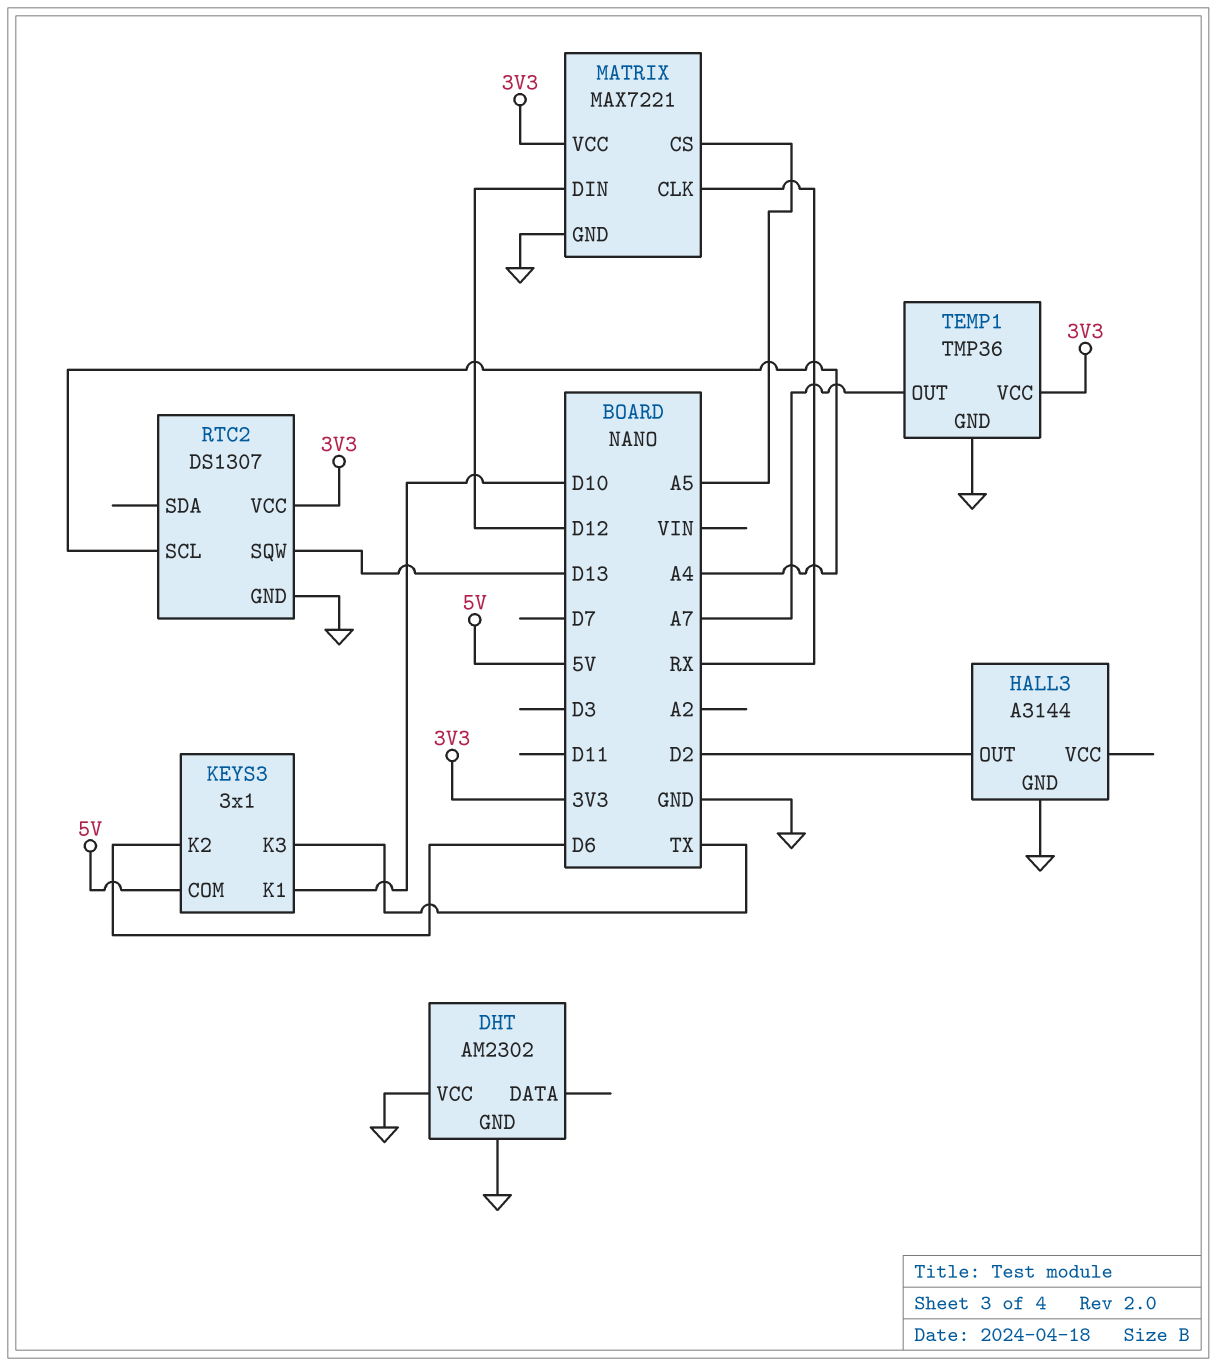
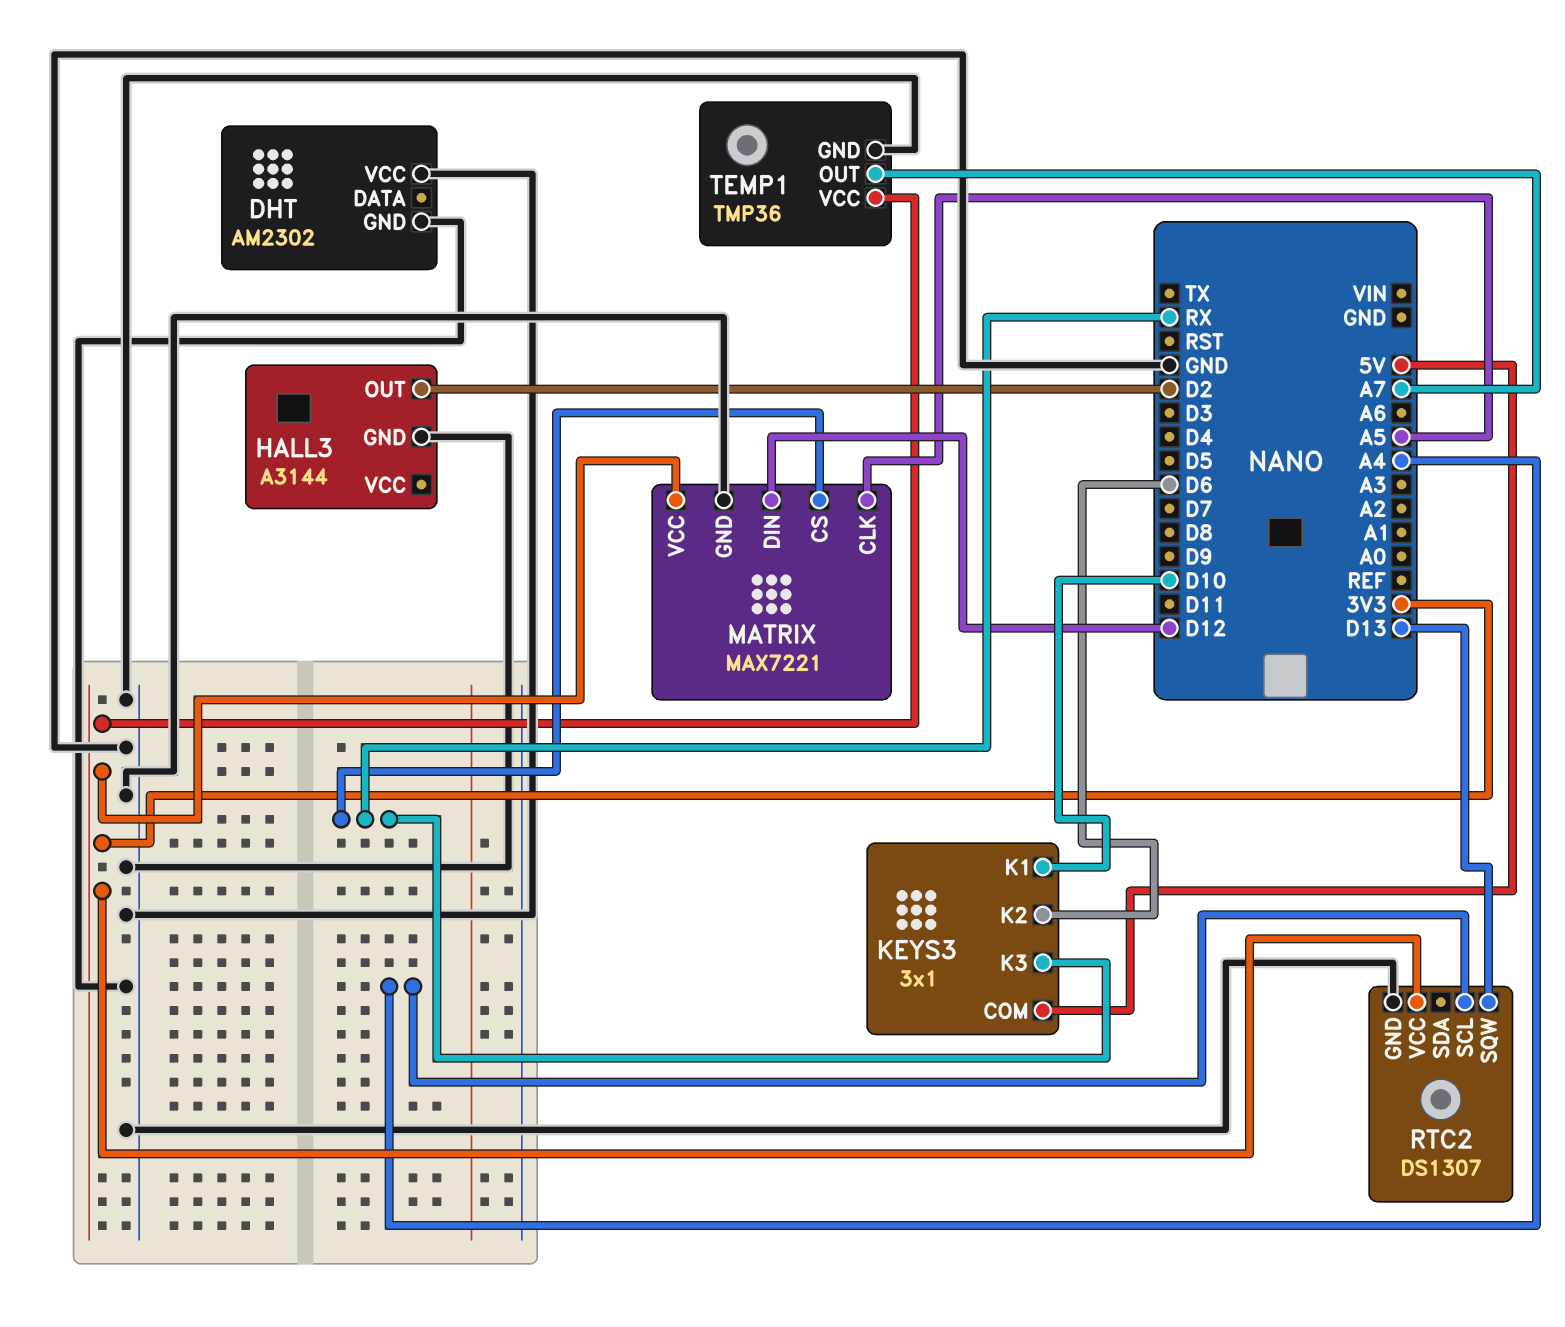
KEYS3 pin K3: TX -> RX
MATRIX pin CLK: RX -> A5
MATRIX pin CS: A5 -> RX

